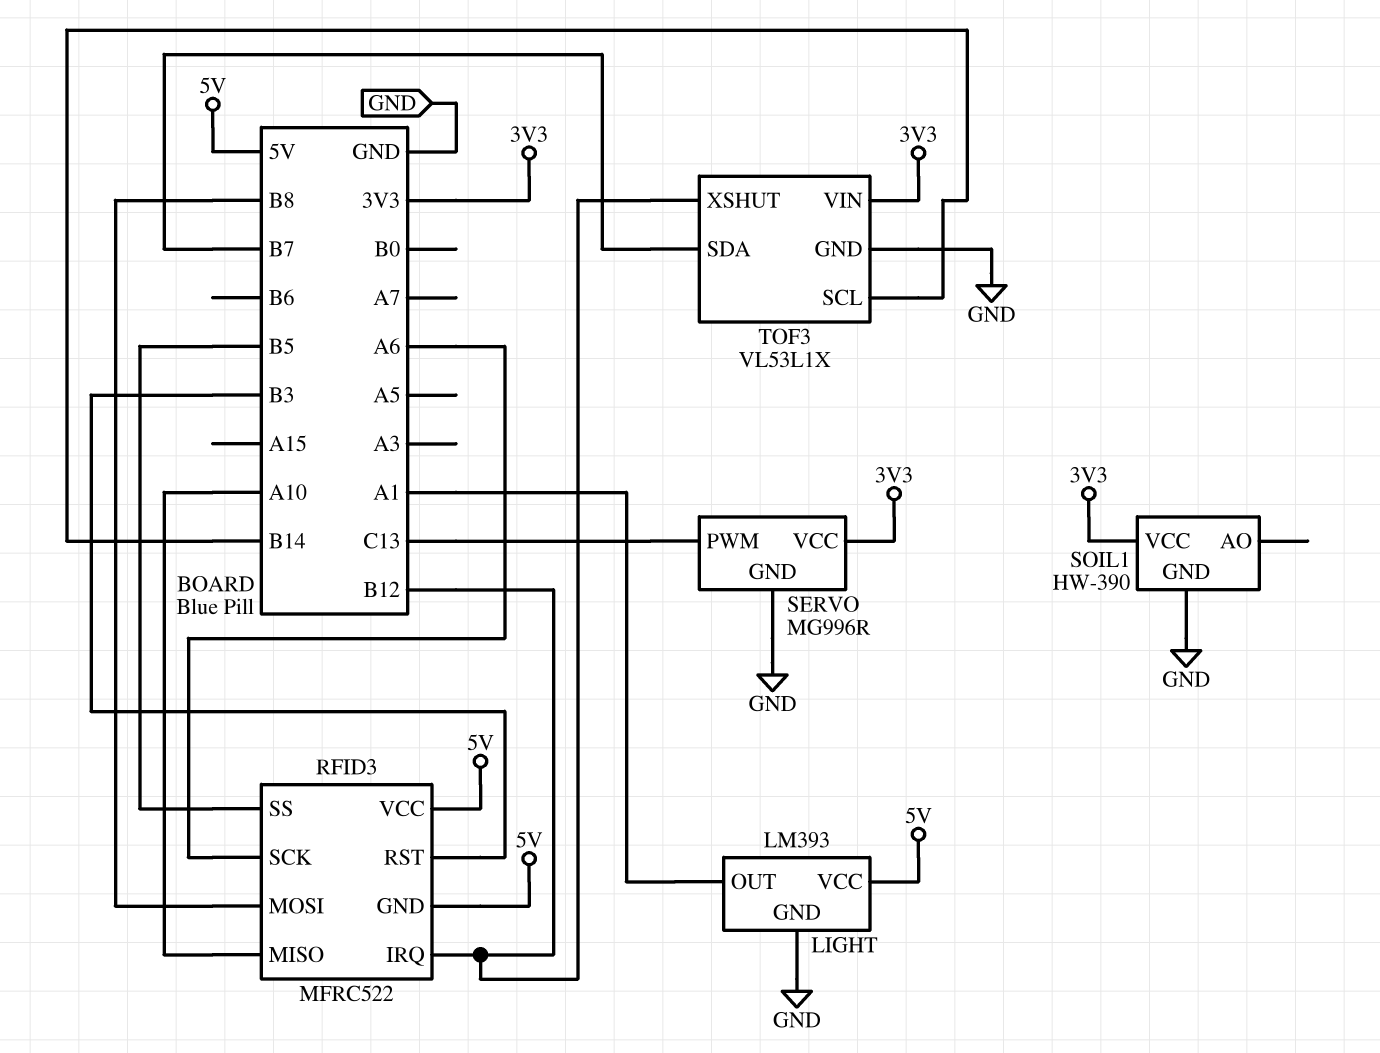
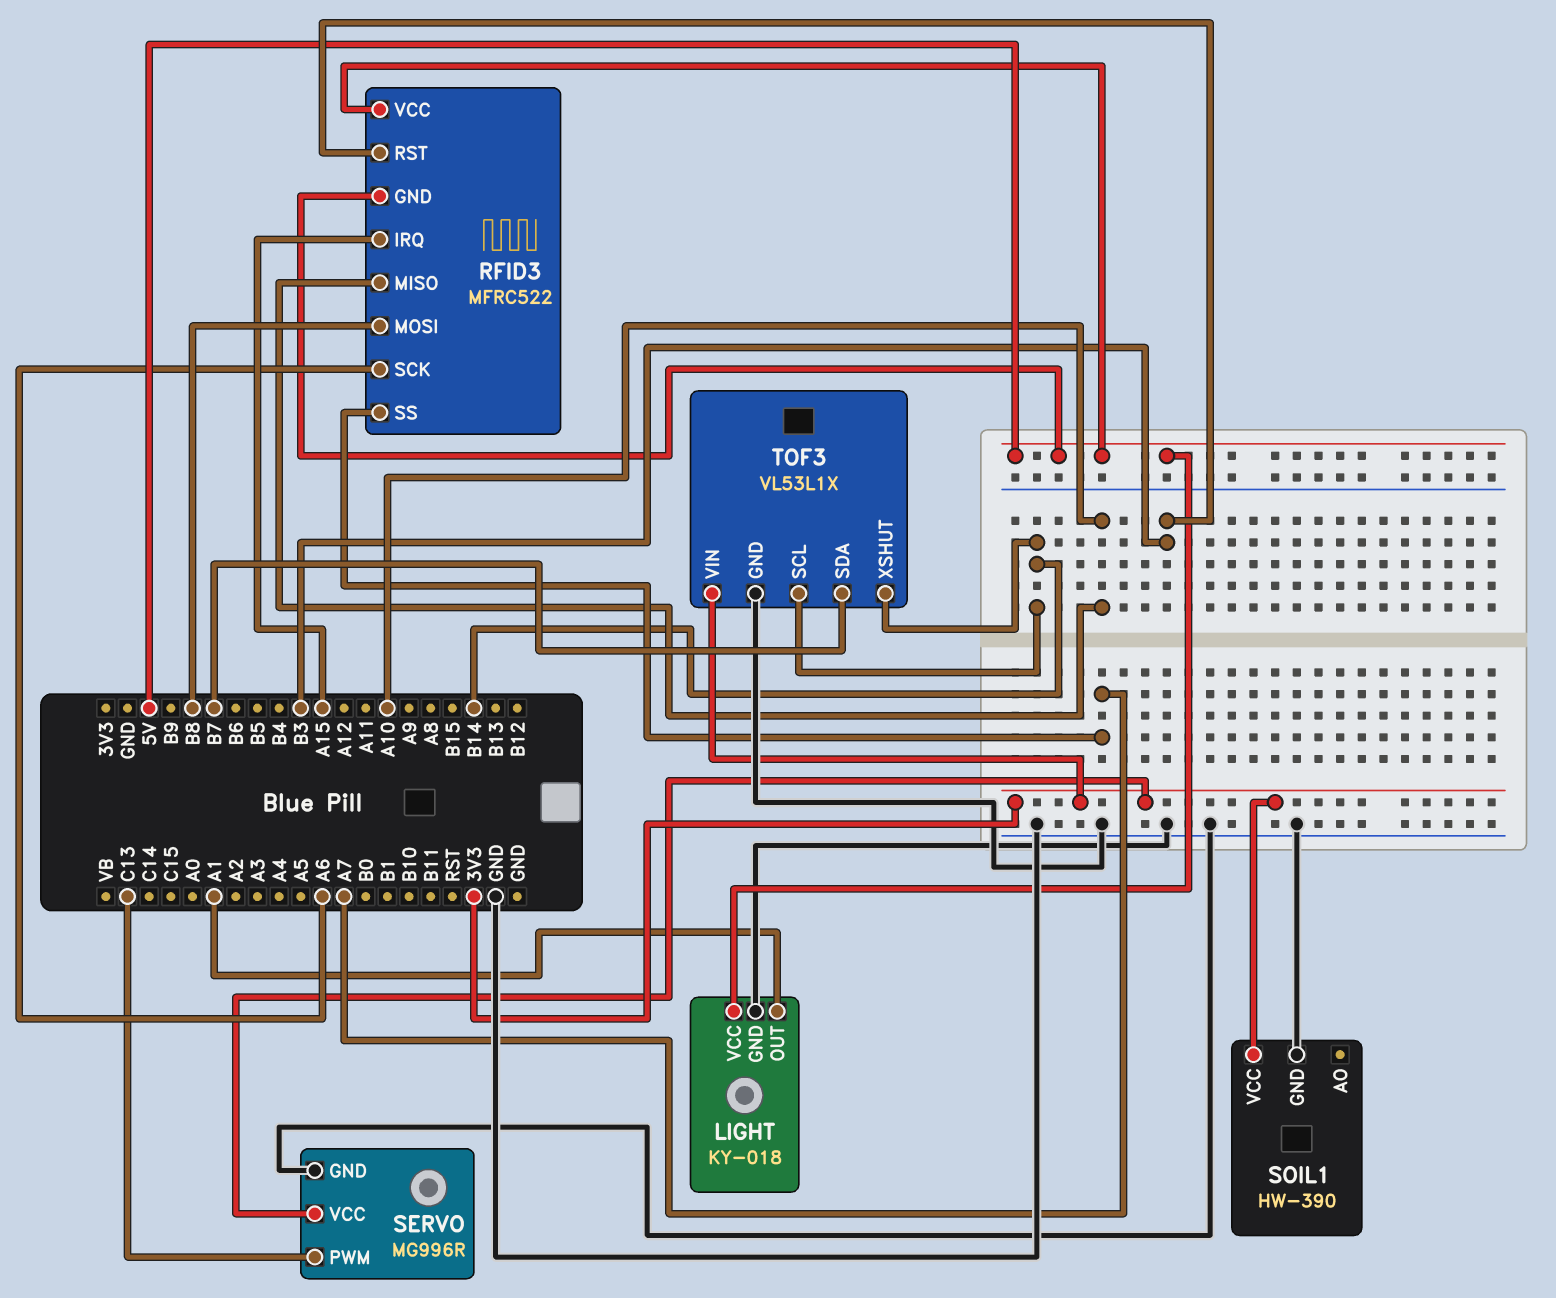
LIGHT: LM393 -> KY-018
RFID3 pin IRQ: B12 -> A15
RFID3 pin SS: B5 -> A7
TOF3 pin XSHUT: B12 -> B14

